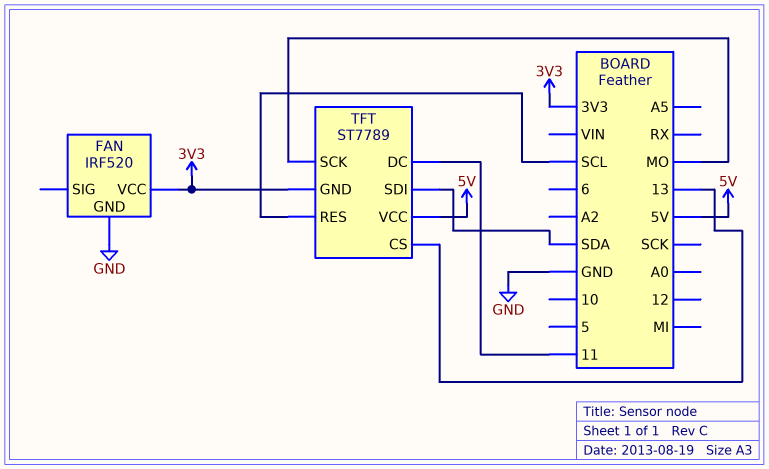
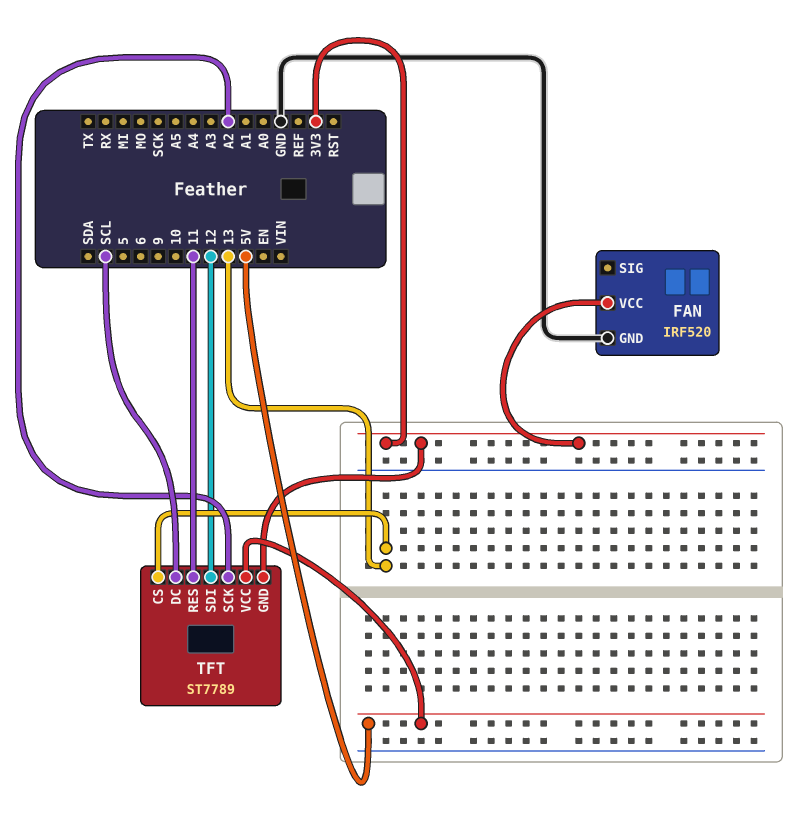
TFT pin DC: 11 -> SCL
TFT pin RES: SCL -> 11
TFT pin SCK: MO -> A2
TFT pin SDI: SDA -> 12

